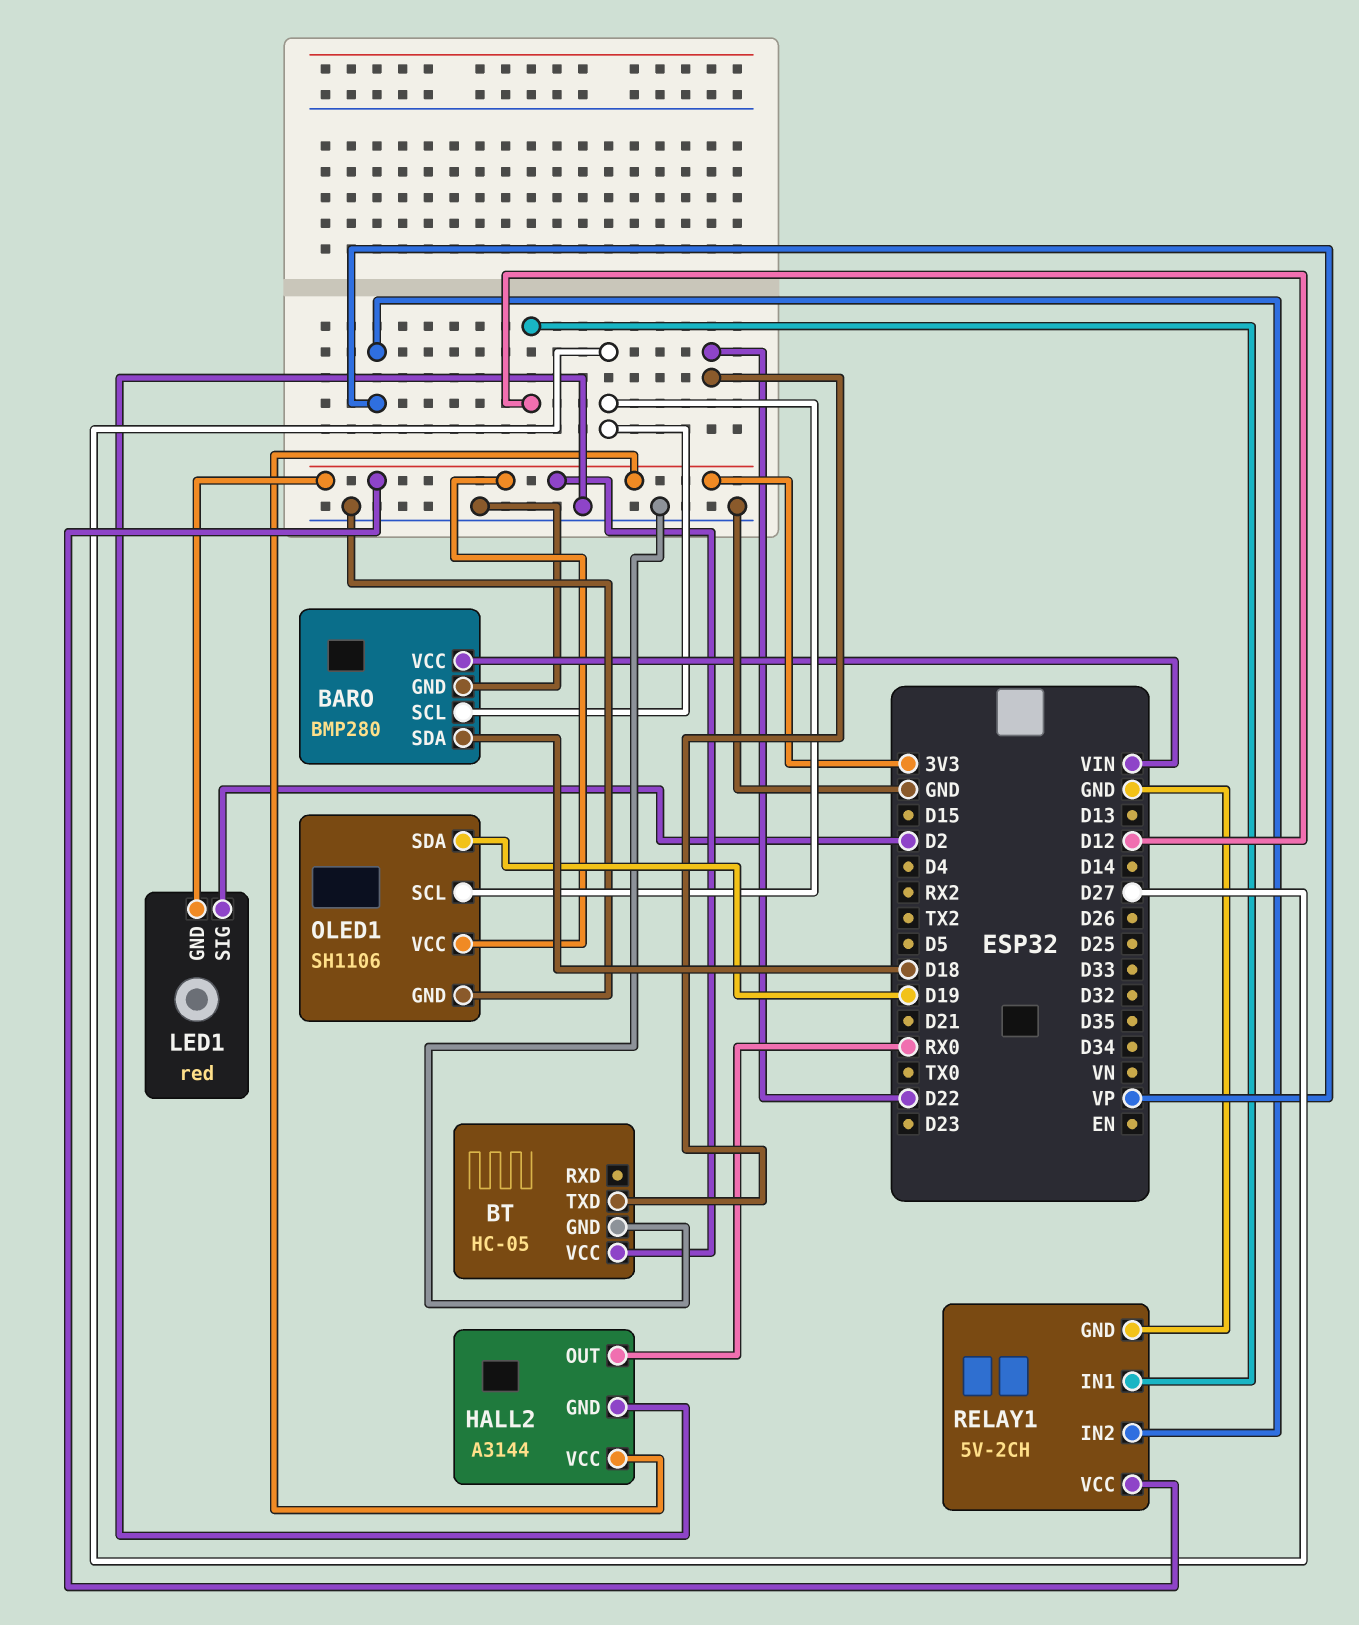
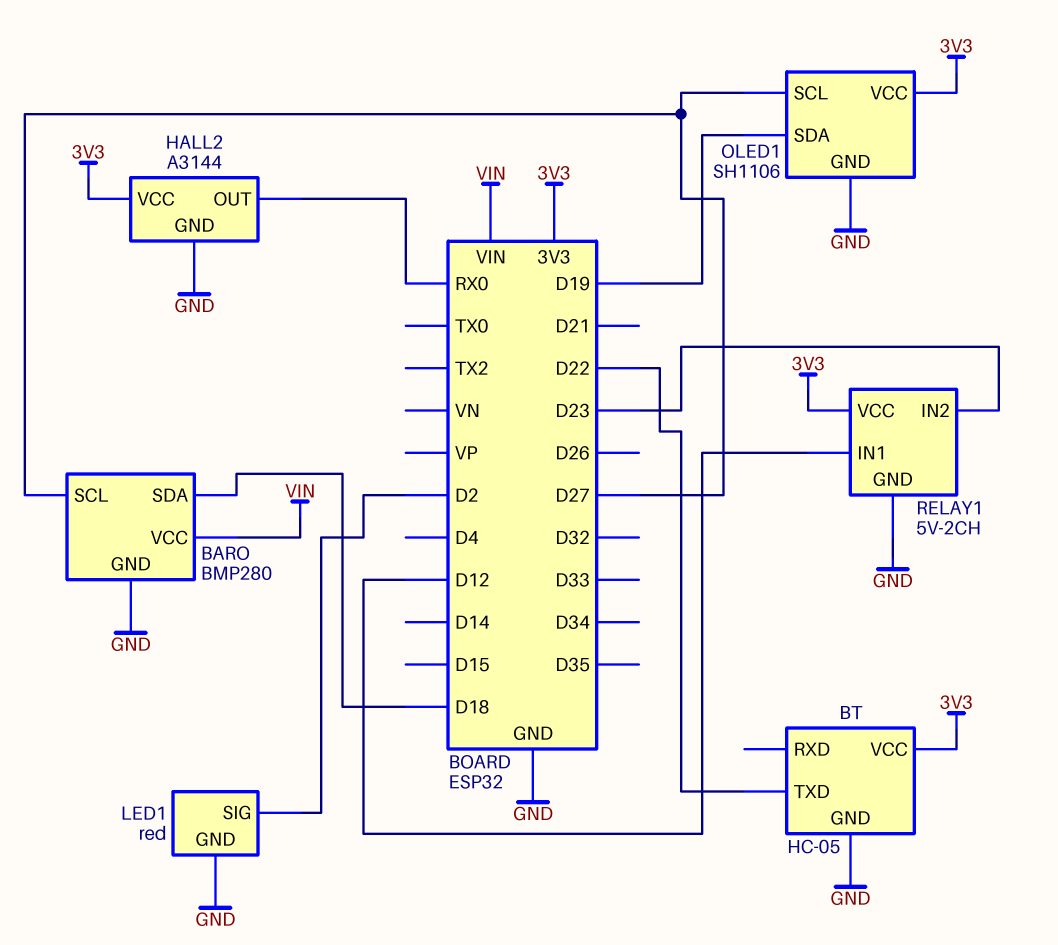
LED1 pin GND: 3V3 -> GND
RELAY1 pin IN2: VP -> D23

